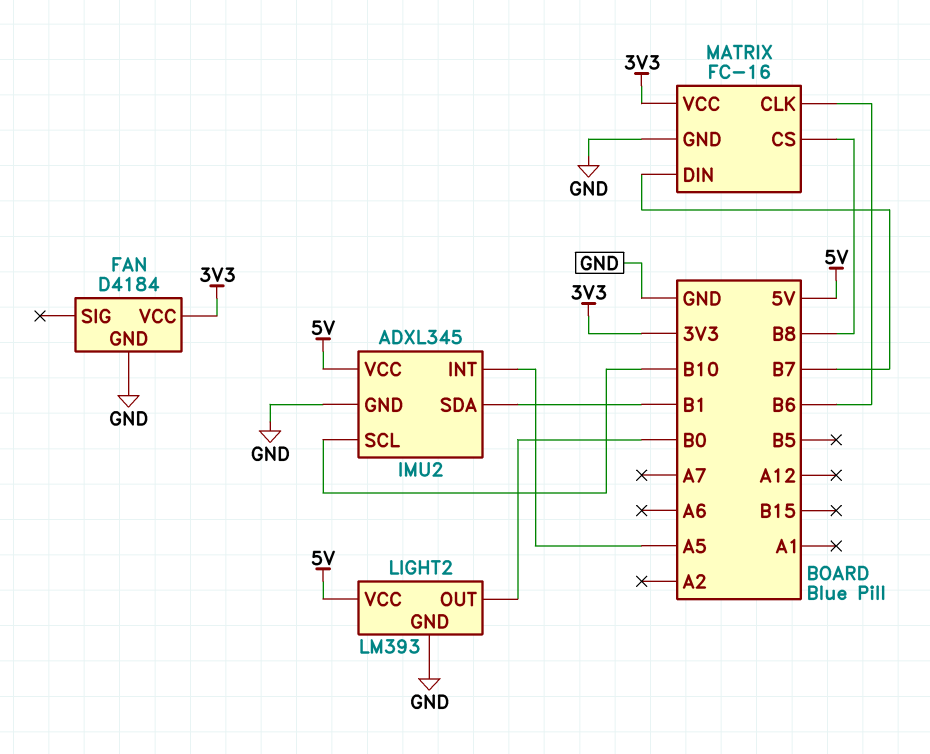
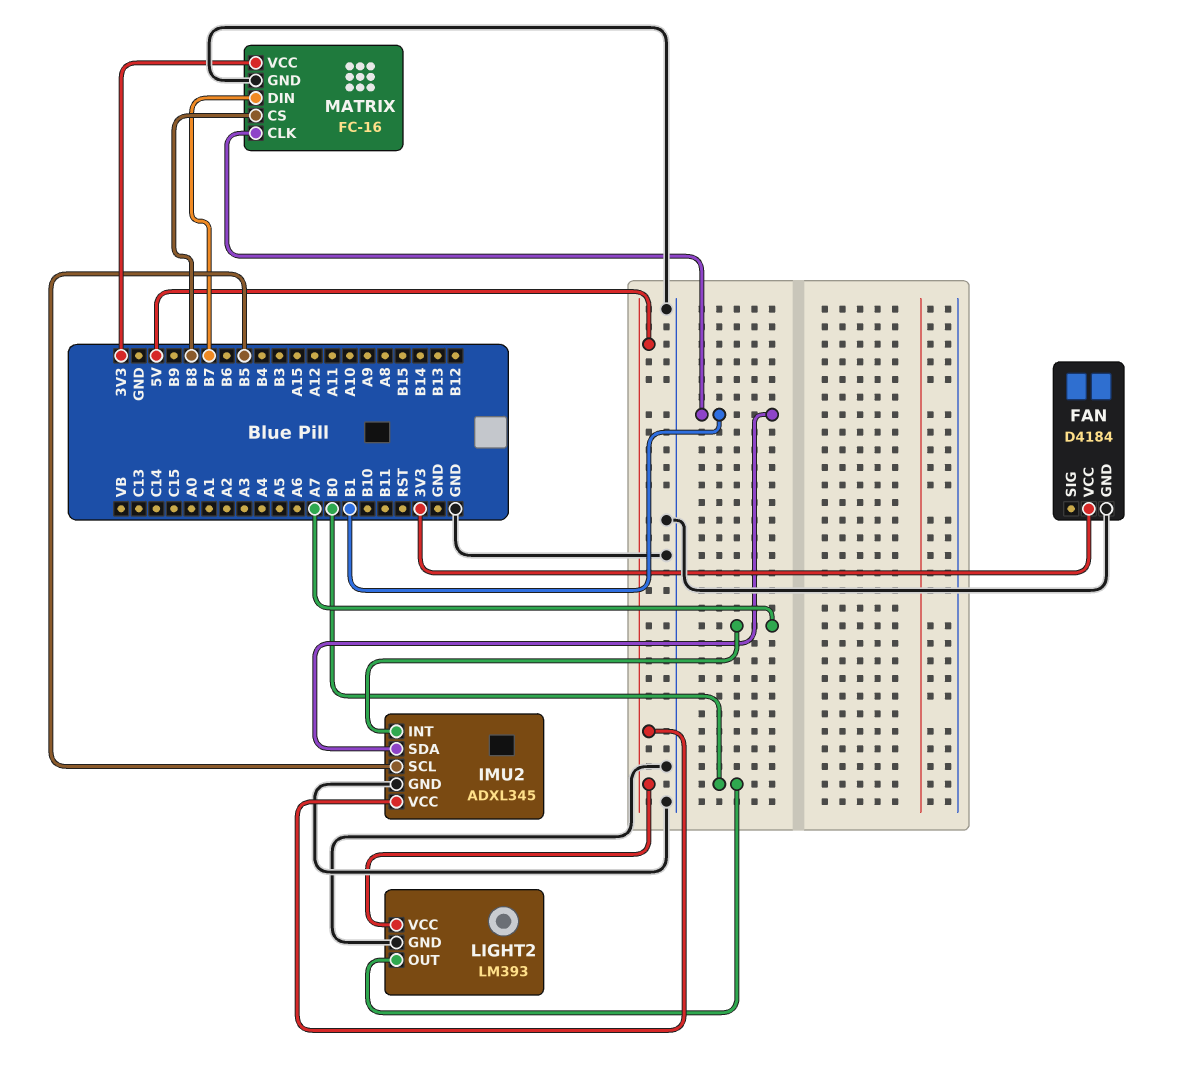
IMU2 pin INT: A5 -> A7
IMU2 pin SCL: B10 -> B5
MATRIX pin CLK: B6 -> B1

